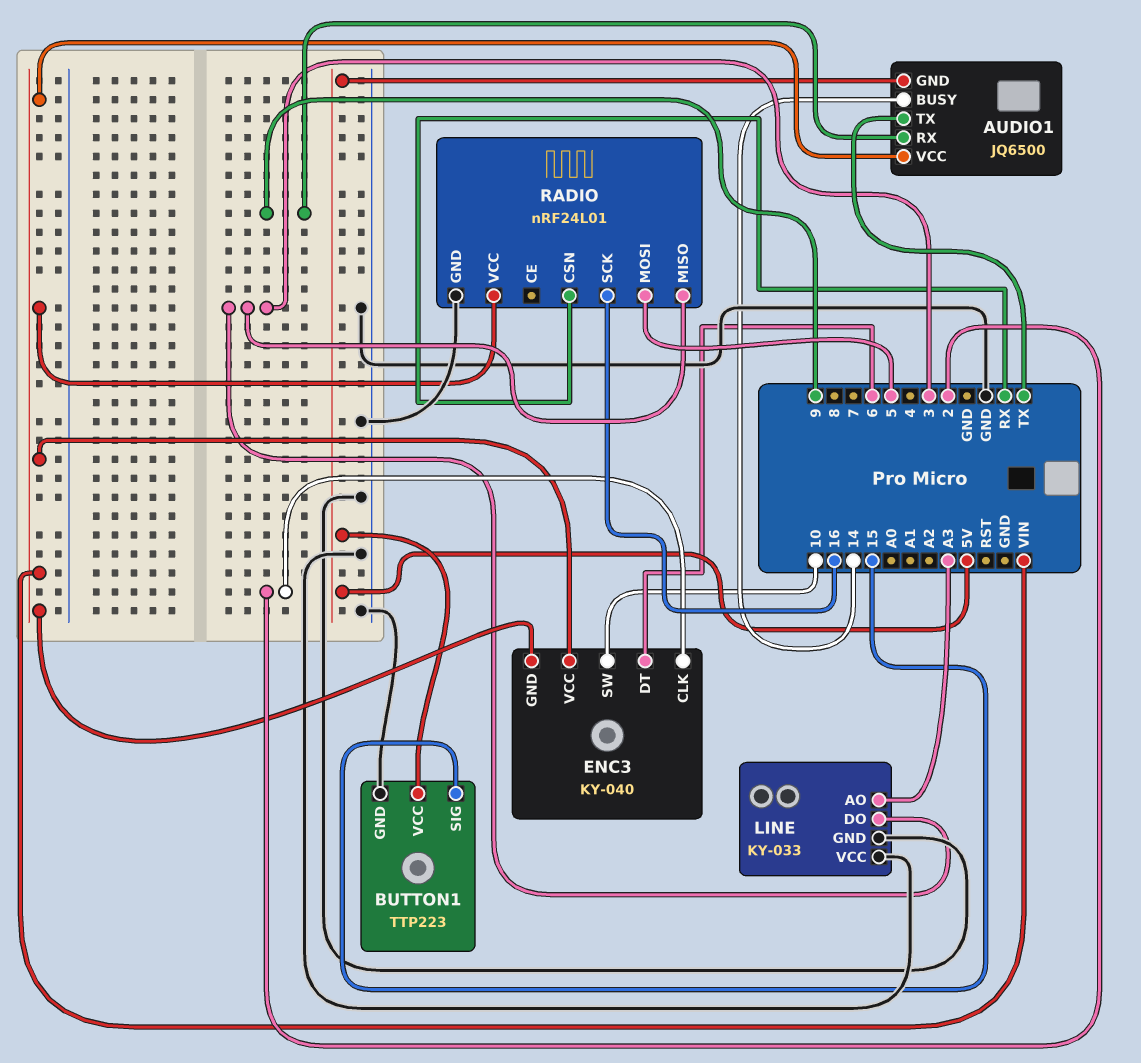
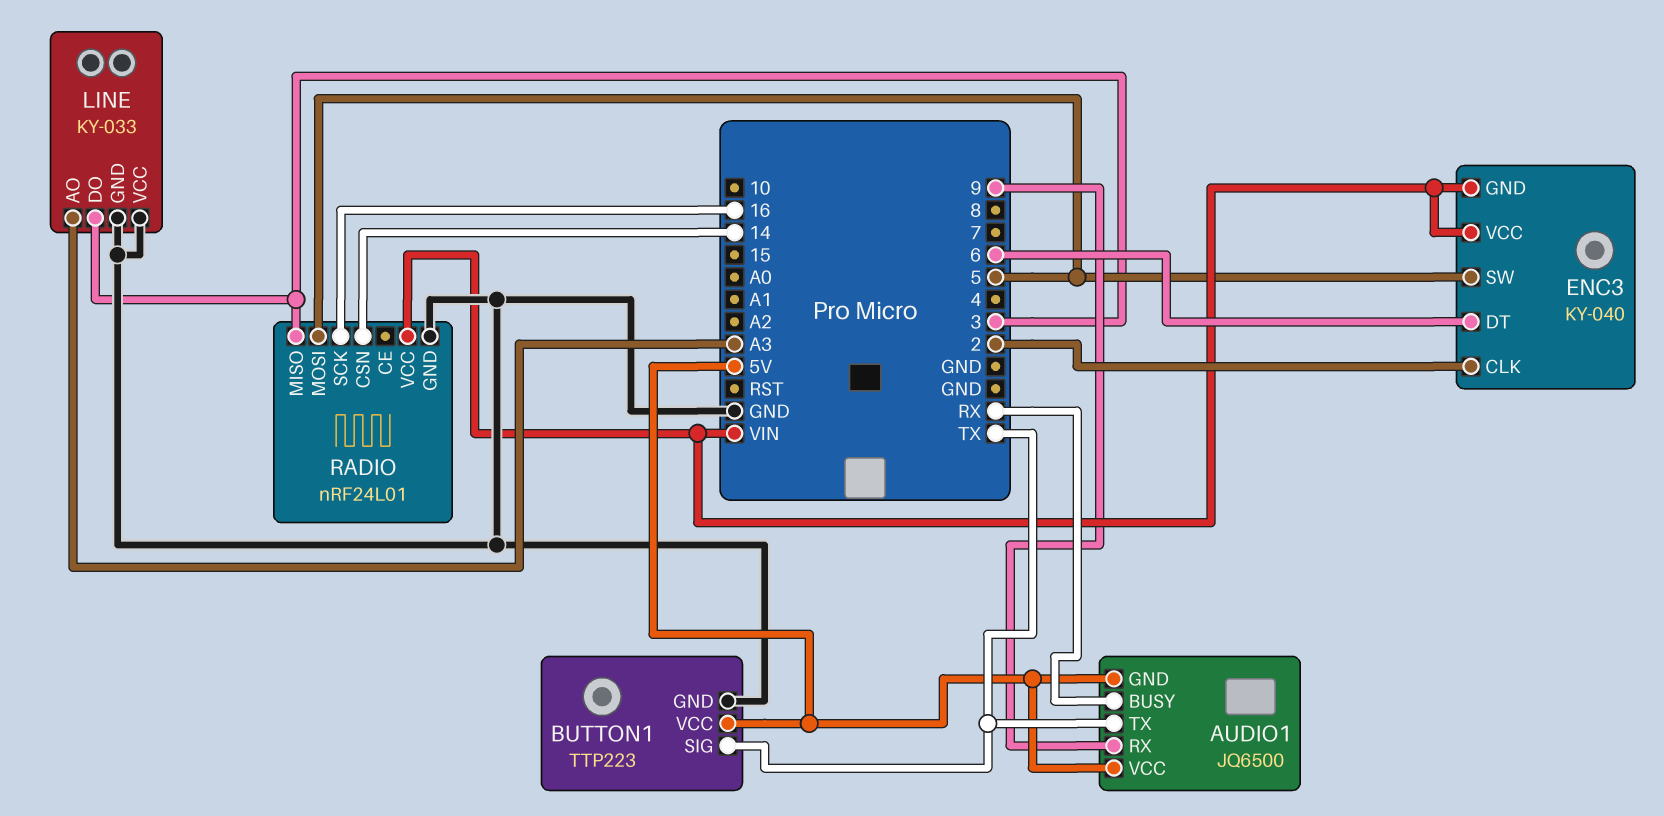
AUDIO1 pin BUSY: 14 -> RX
AUDIO1 pin VCC: VIN -> 5V
BUTTON1 pin SIG: 15 -> TX
ENC3 pin SW: 10 -> 5
RADIO pin CSN: RX -> 14

